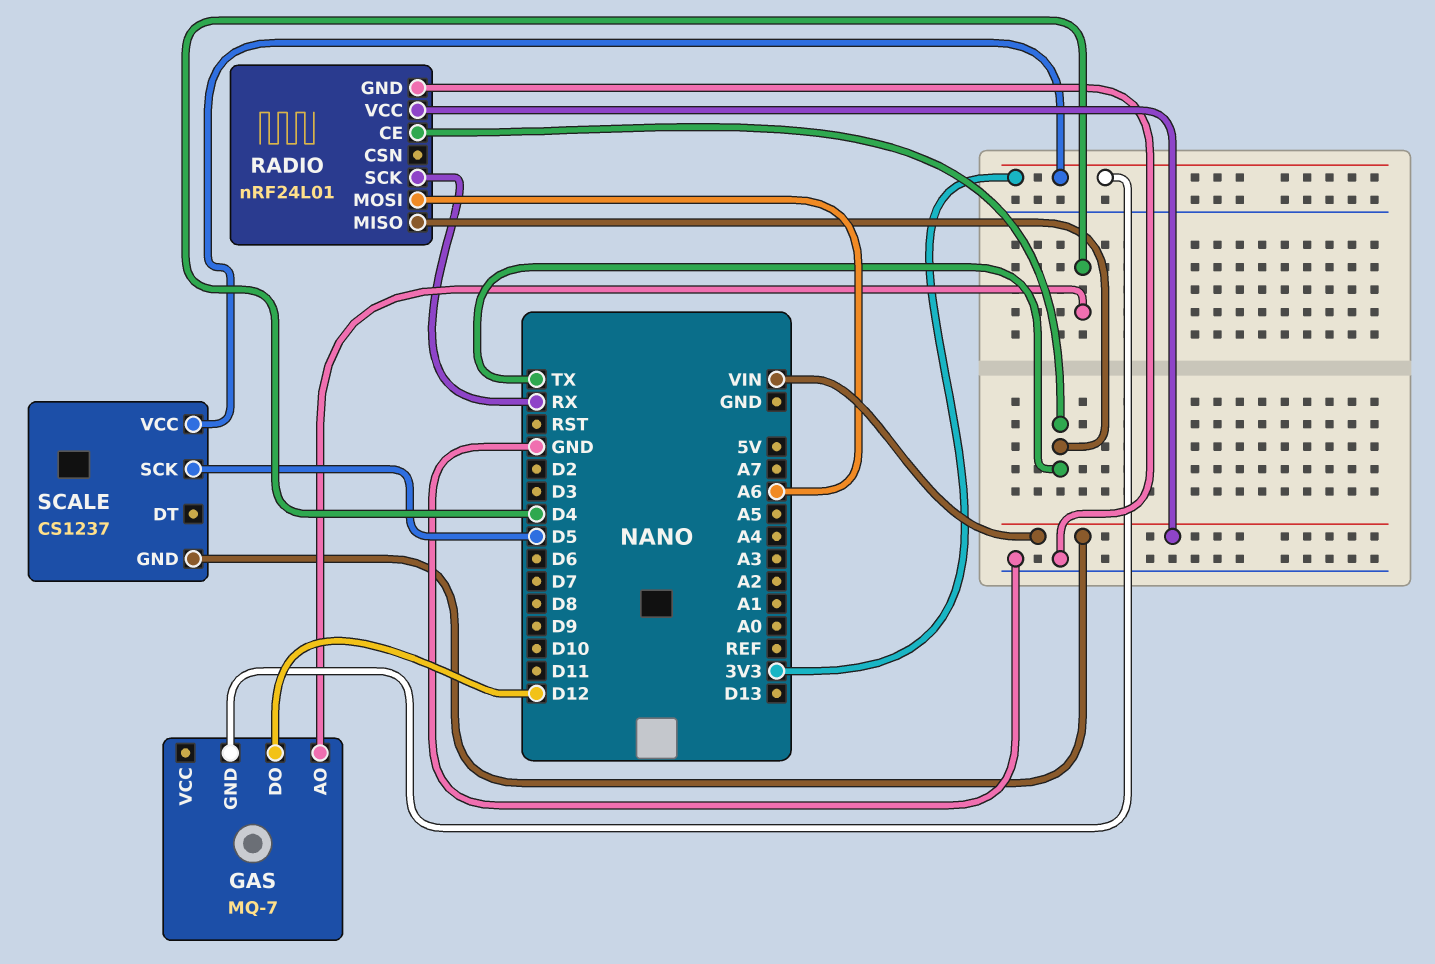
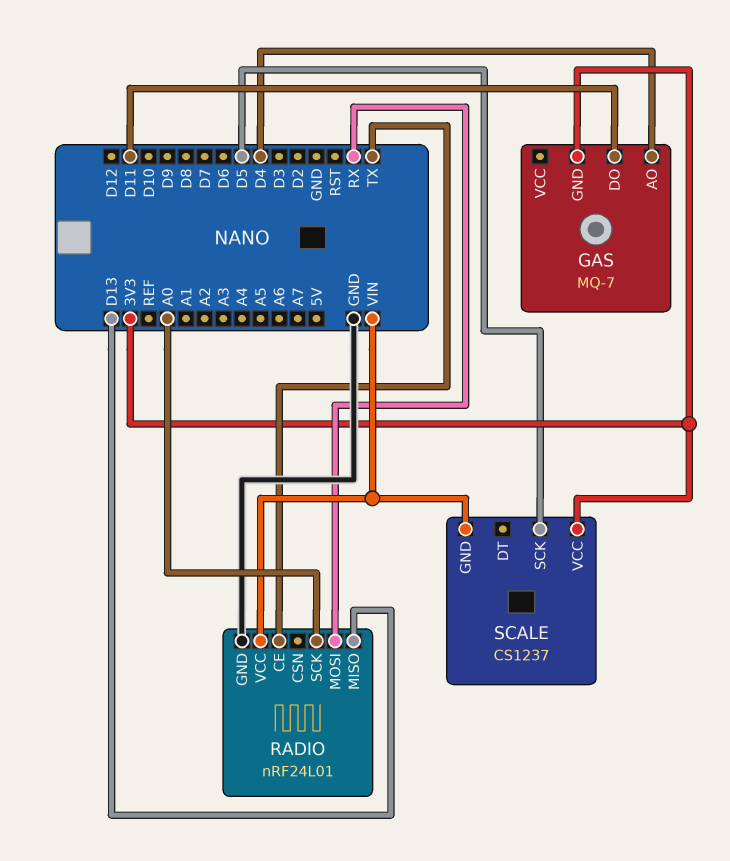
GAS pin DO: D12 -> D11
RADIO pin MISO: TX -> D13
RADIO pin MOSI: A6 -> RX
RADIO pin SCK: RX -> A0

